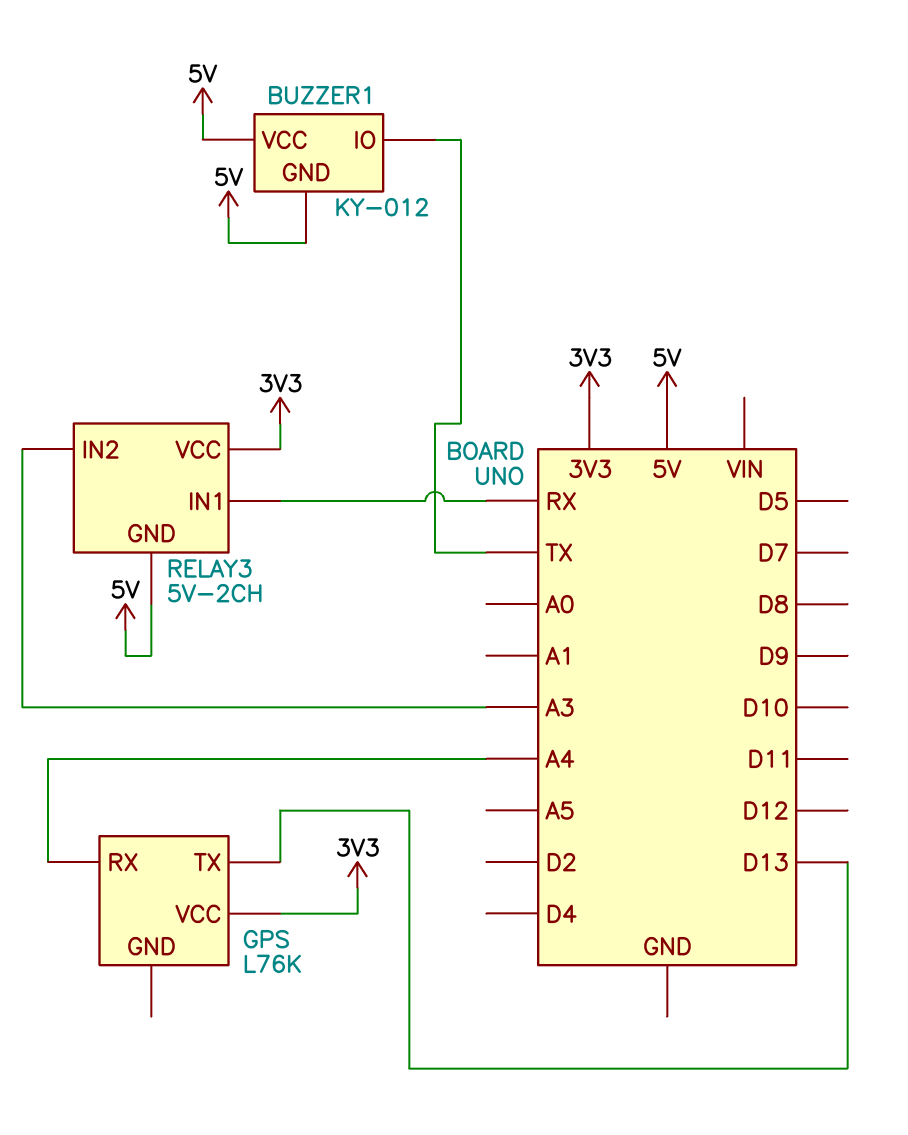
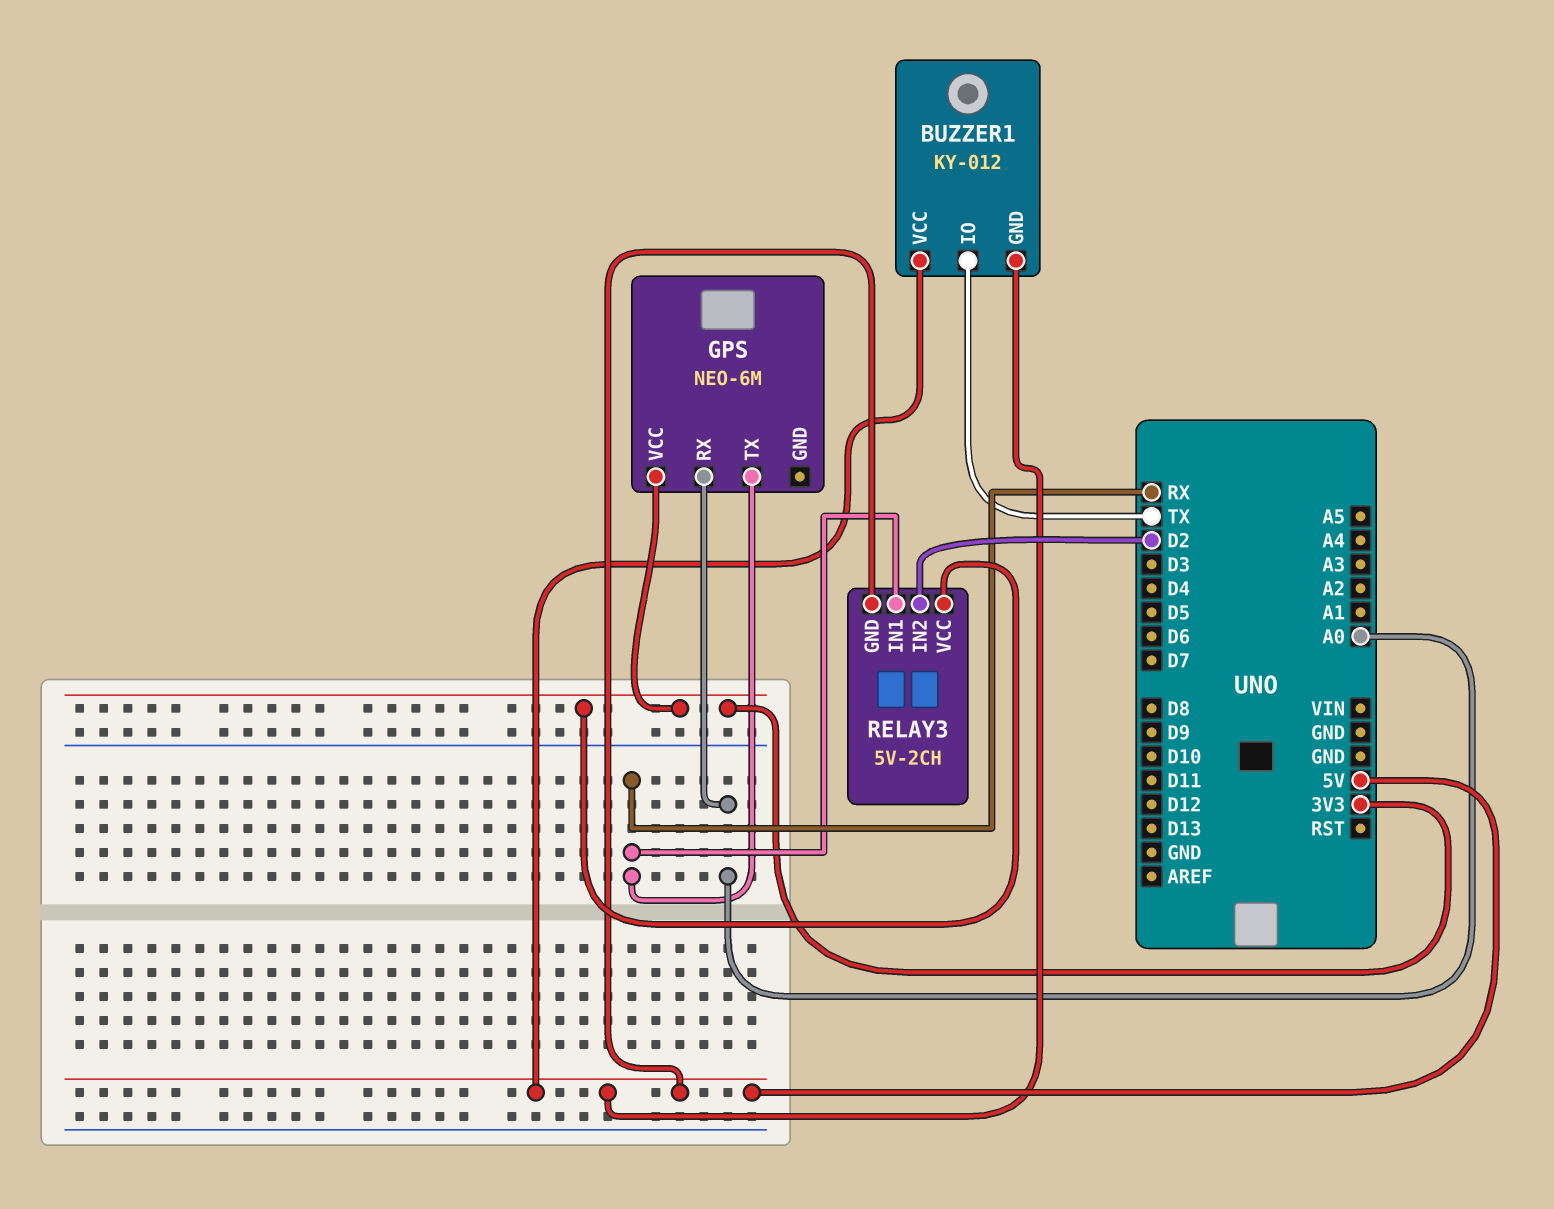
GPS: L76K -> NEO-6M
GPS pin RX: A4 -> A0
GPS pin TX: D13 -> RX
RELAY3 pin IN2: A3 -> D2

